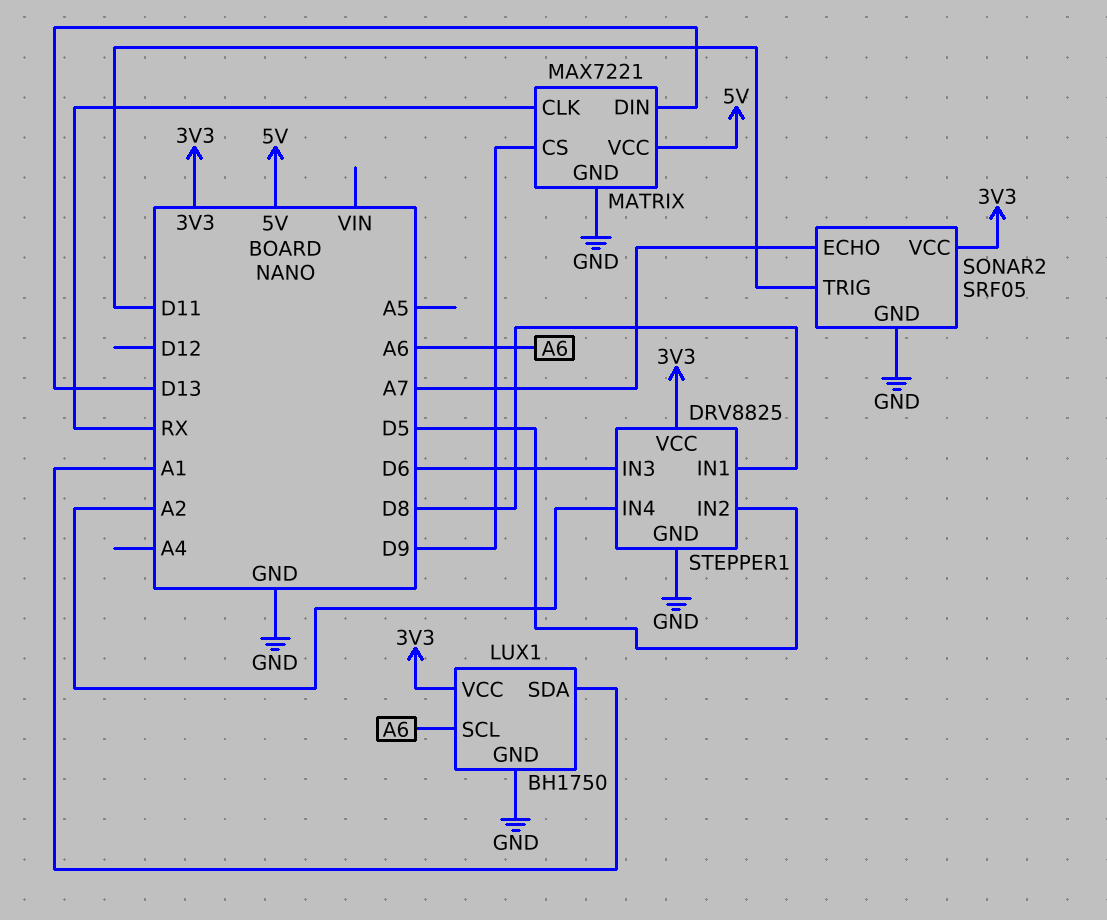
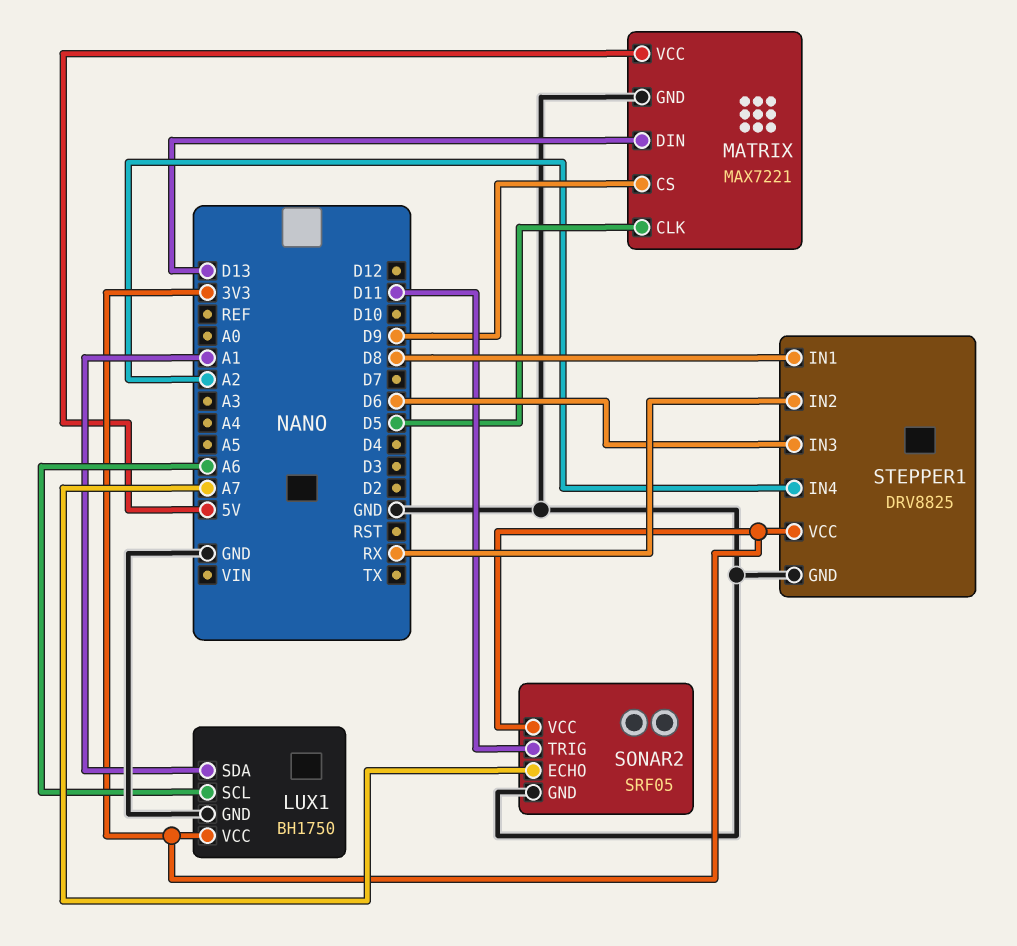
MATRIX pin CLK: RX -> D5
STEPPER1 pin IN2: D5 -> RX

